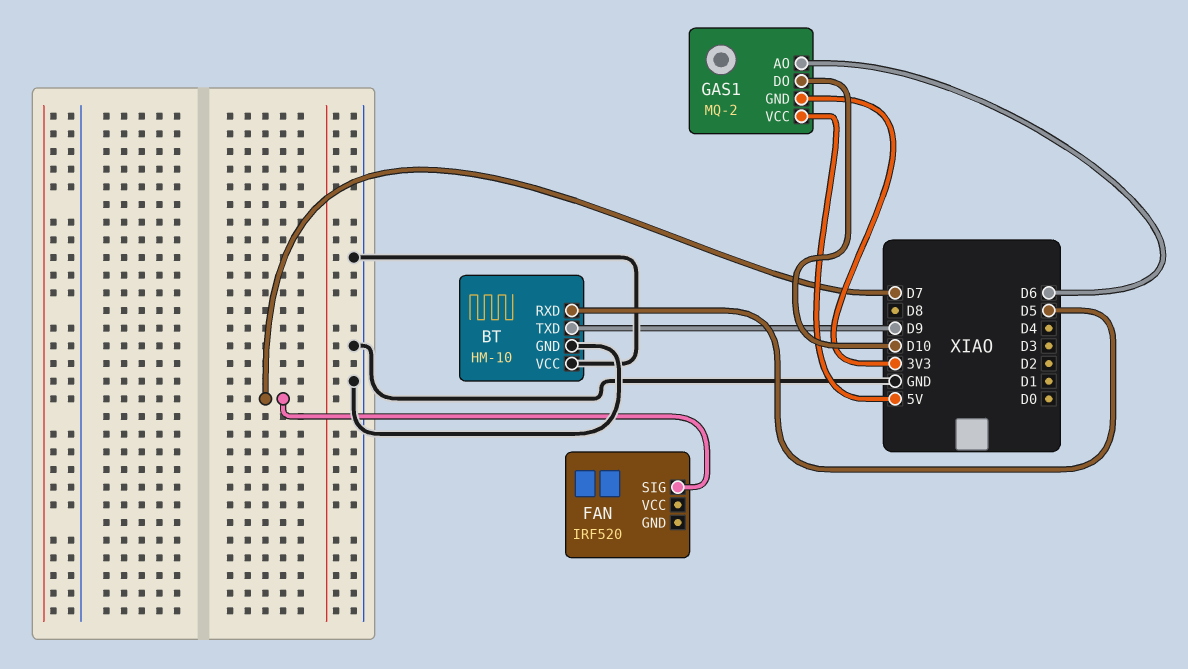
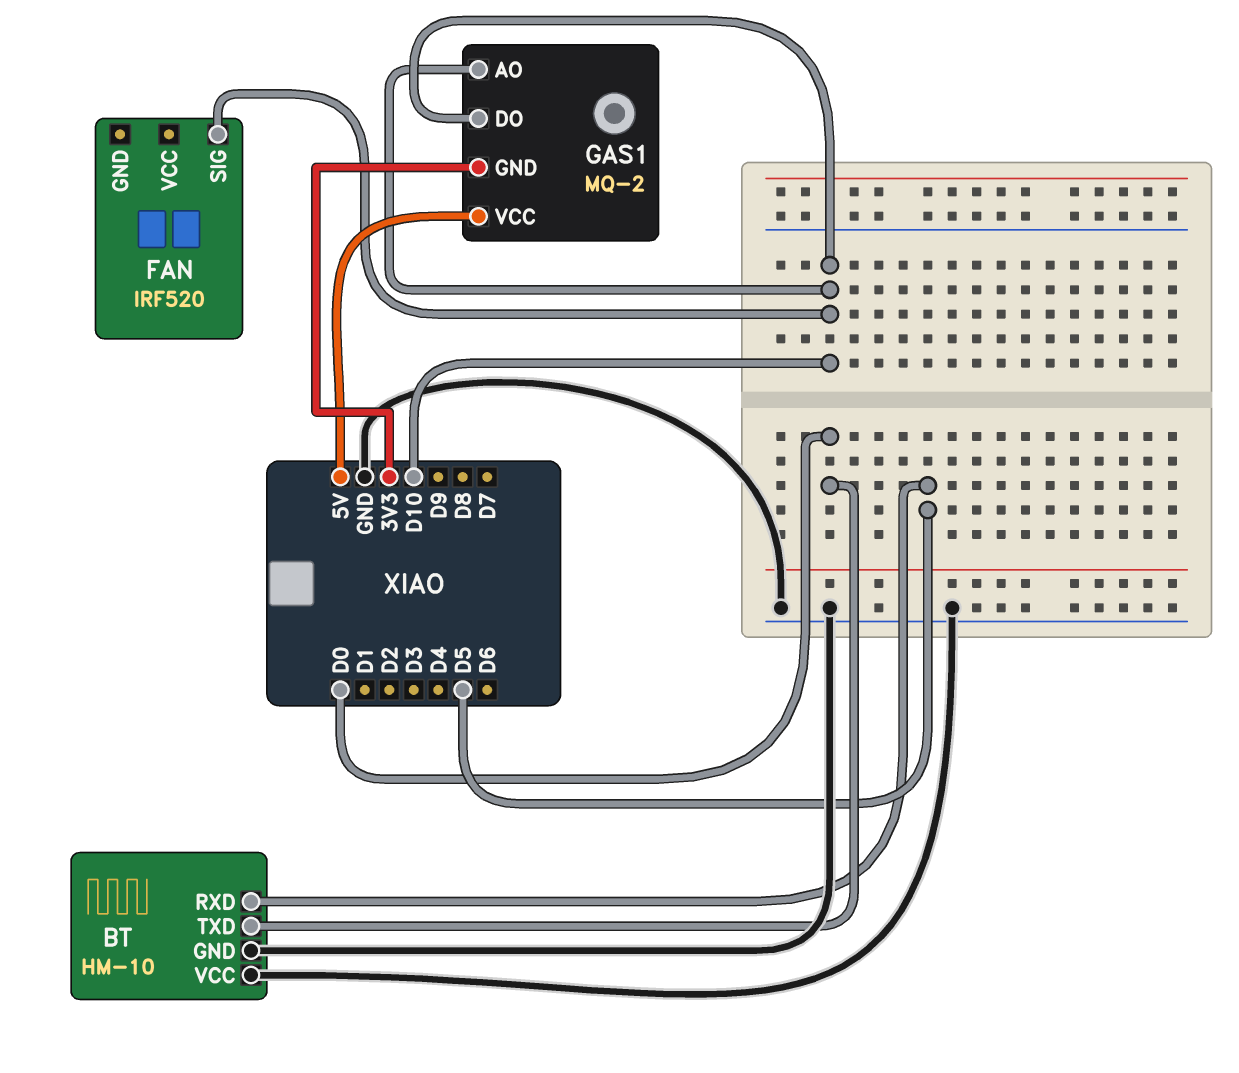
BT pin TXD: D9 -> D0
FAN pin SIG: D7 -> D10
GAS1 pin AO: D6 -> D10

